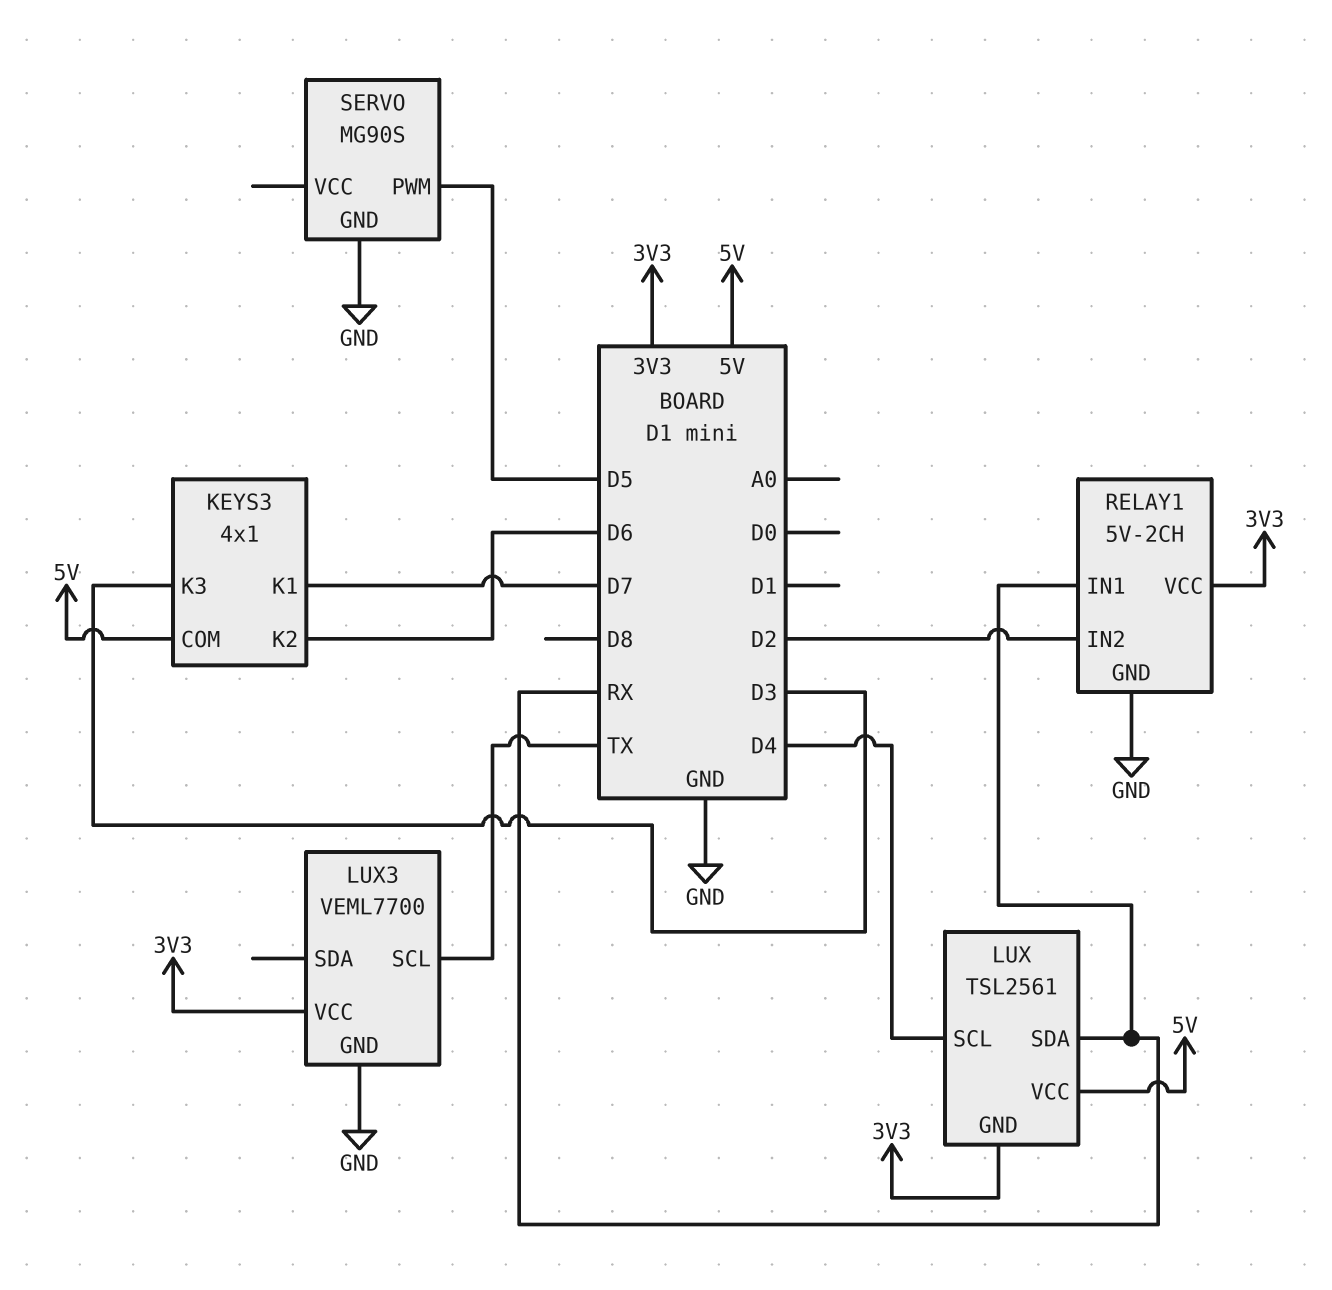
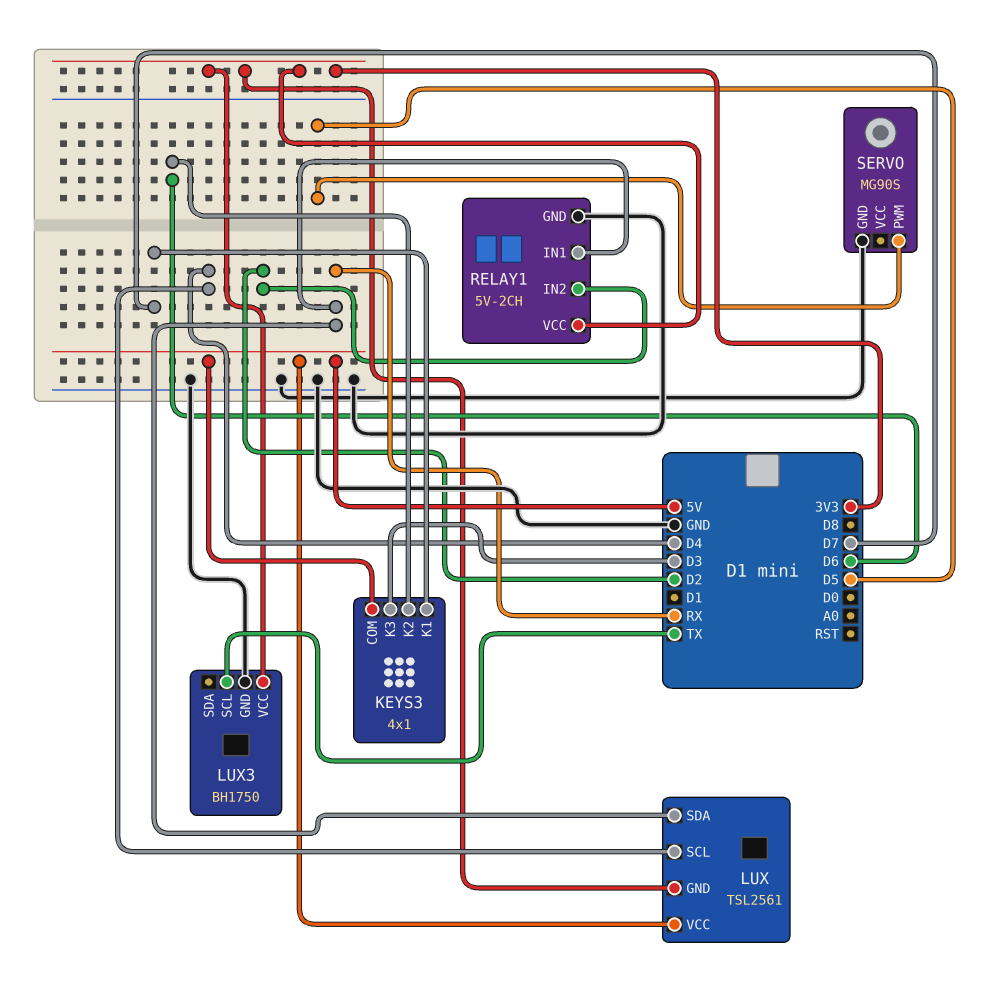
LUX3: VEML7700 -> BH1750

